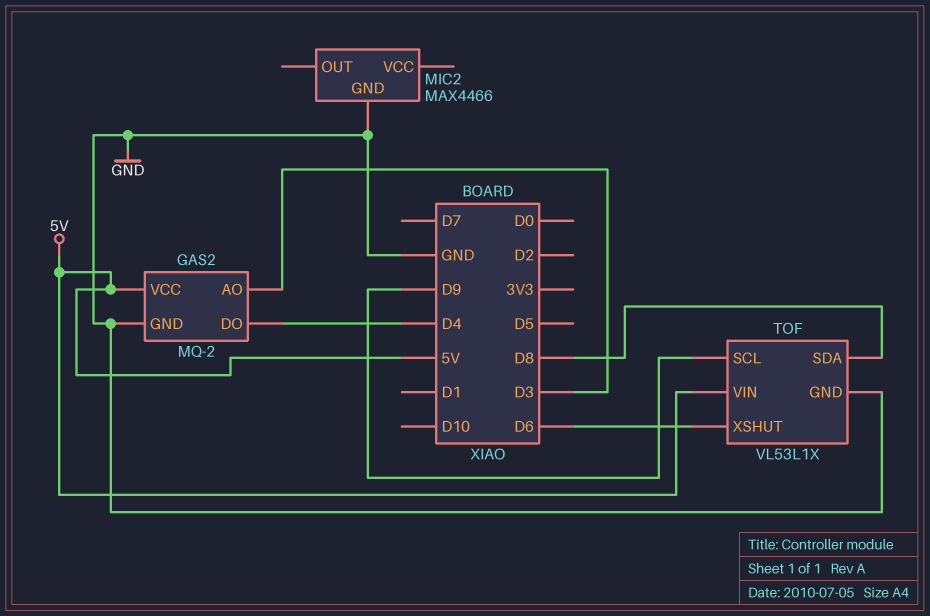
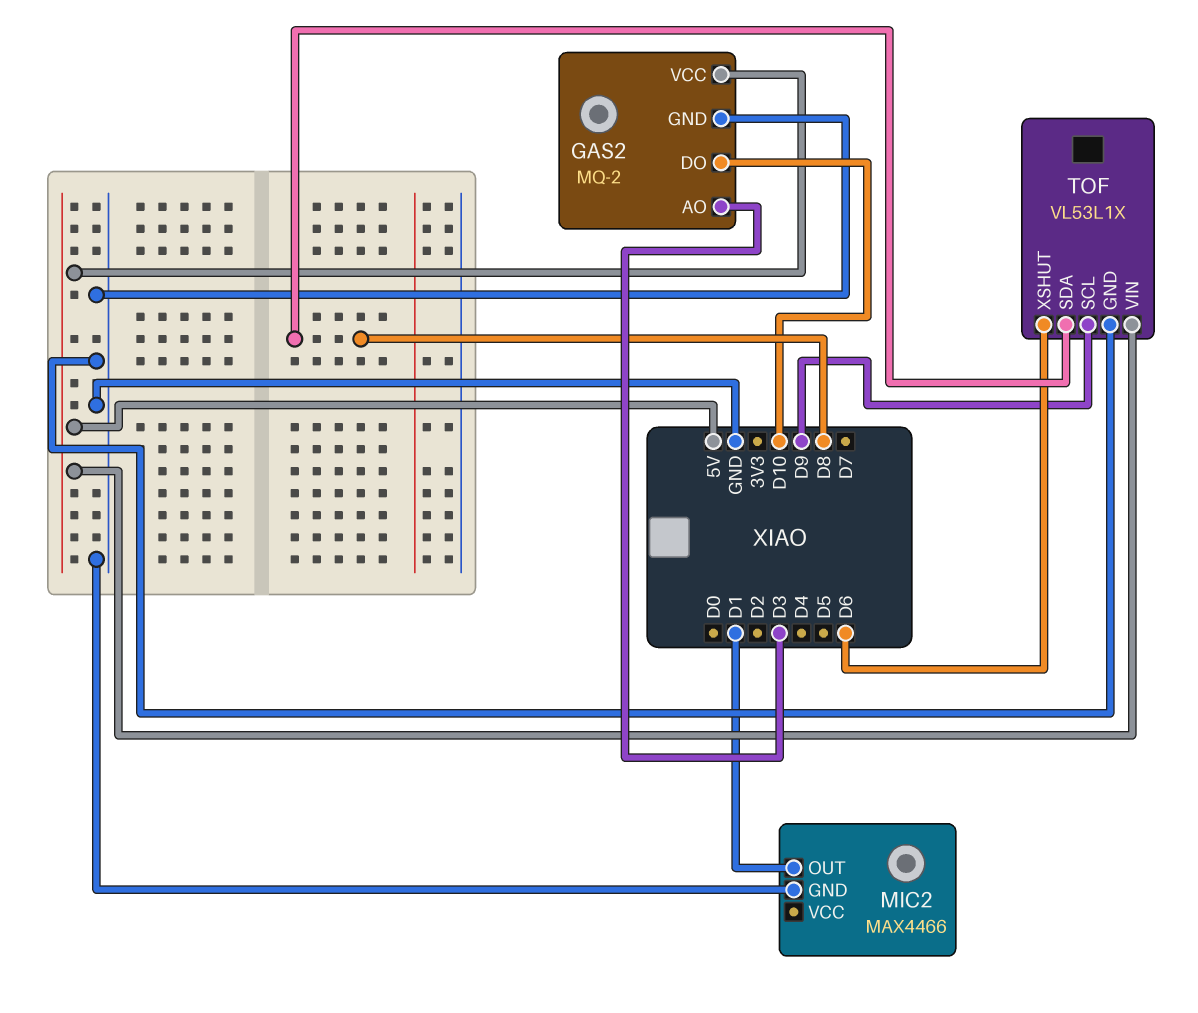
GAS2 pin DO: D4 -> D10
MIC2 pin OUT: none -> D1

